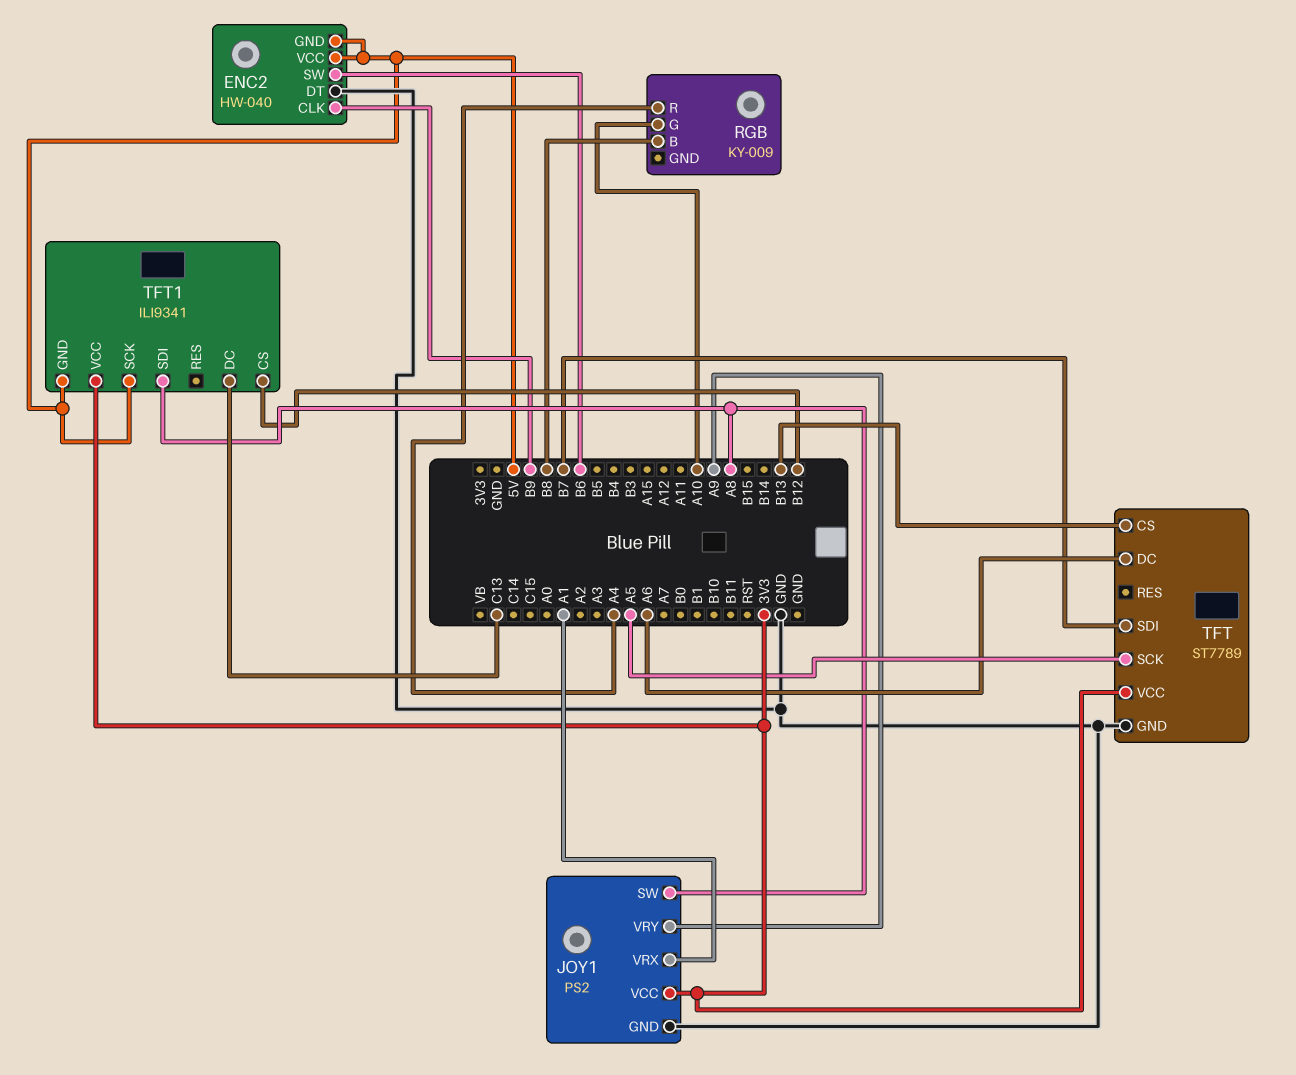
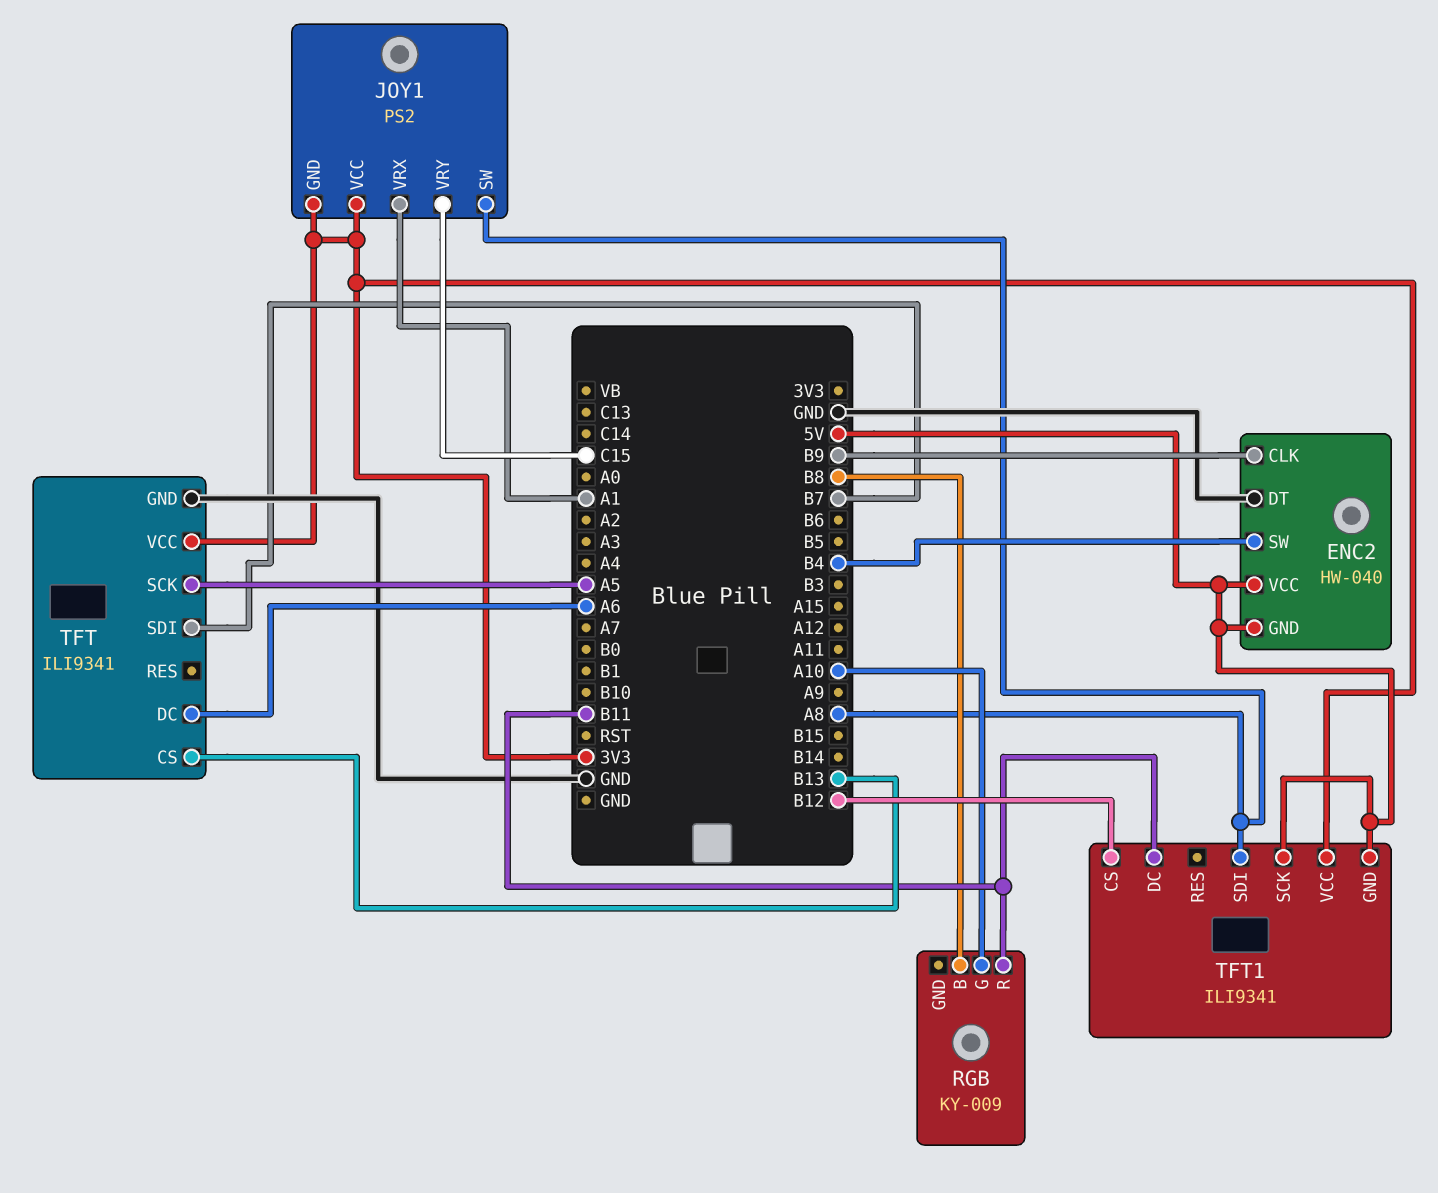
ENC2 pin SW: B6 -> B4
JOY1 pin GND: GND -> 3V3
JOY1 pin VRY: A9 -> C15
RGB pin R: A4 -> B11
TFT: ST7789 -> ILI9341
TFT1 pin DC: C13 -> B11

